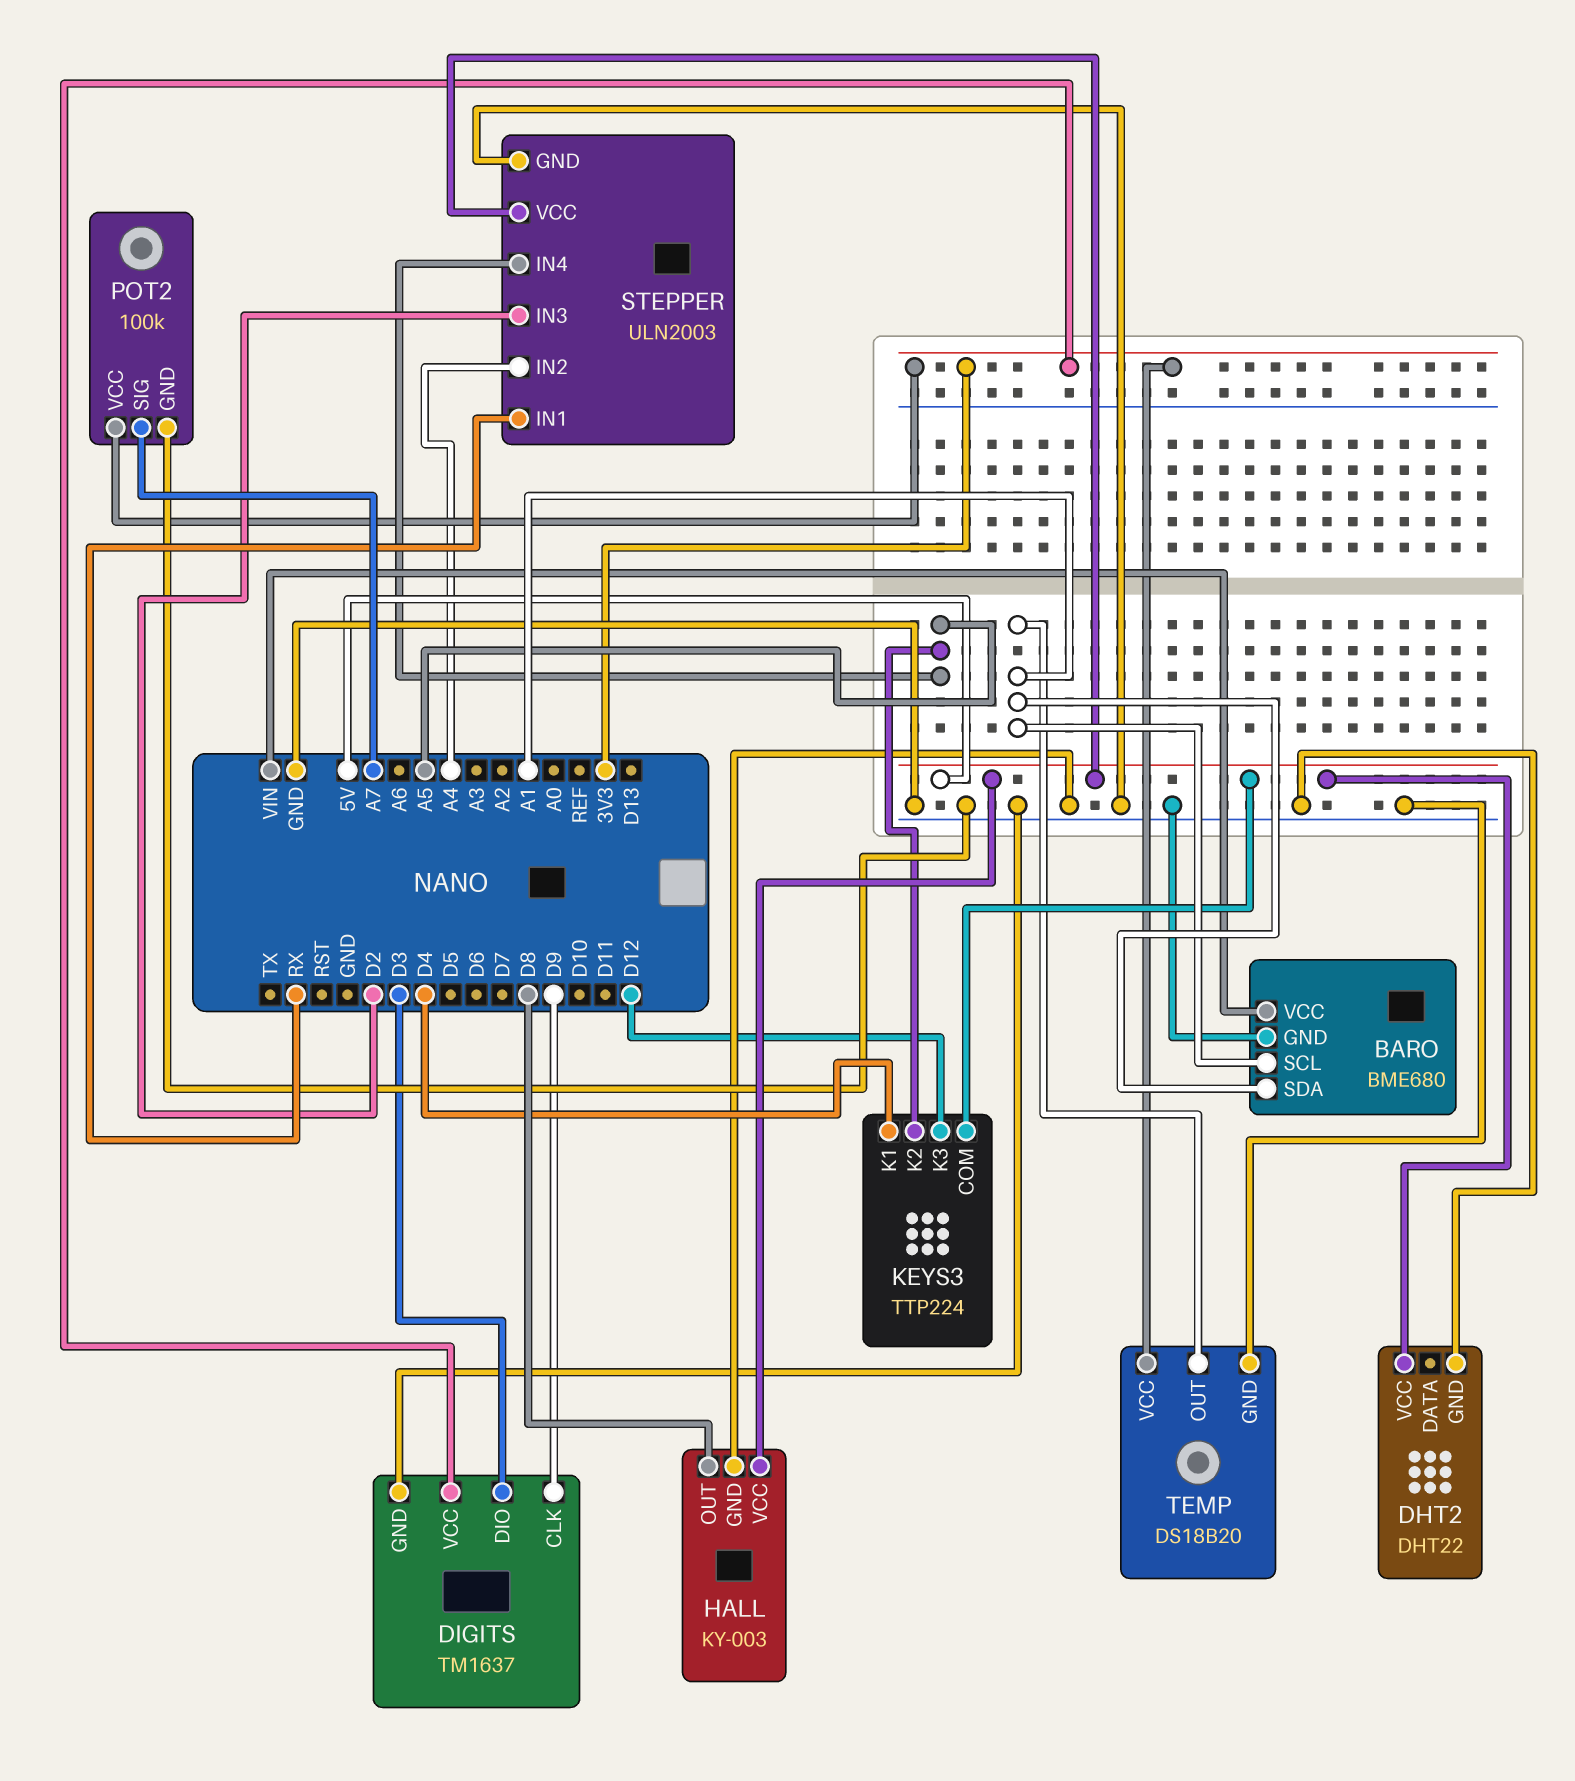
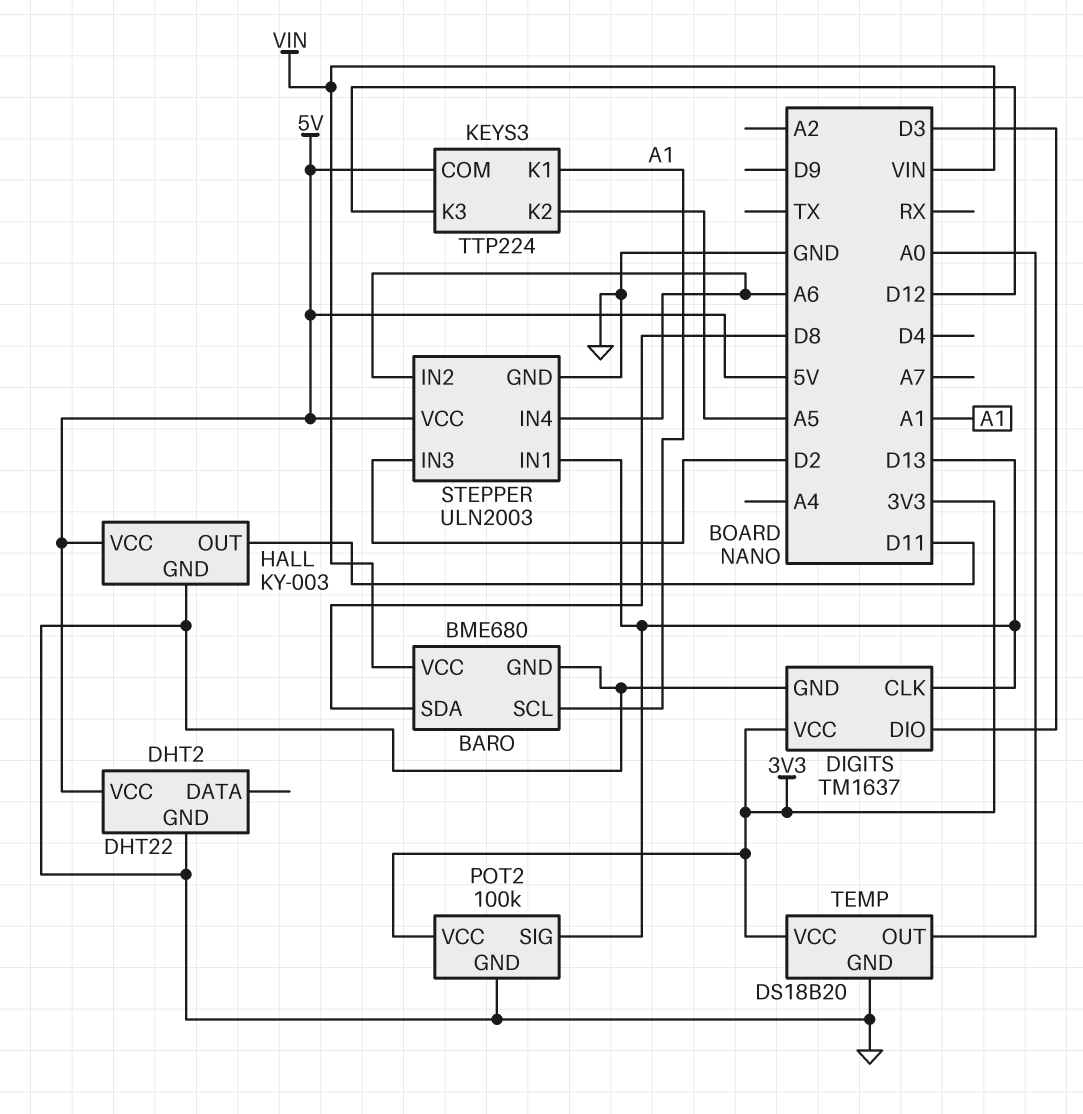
BARO pin SDA: A1 -> D8
DIGITS pin CLK: D9 -> D13
HALL pin OUT: D8 -> D11
KEYS3 pin K1: D4 -> A1
POT2 pin SIG: A7 -> D13
STEPPER pin IN1: RX -> D13
STEPPER pin IN2: A4 -> A6
STEPPER pin IN4: A5 -> A6
TEMP pin OUT: A1 -> A0

